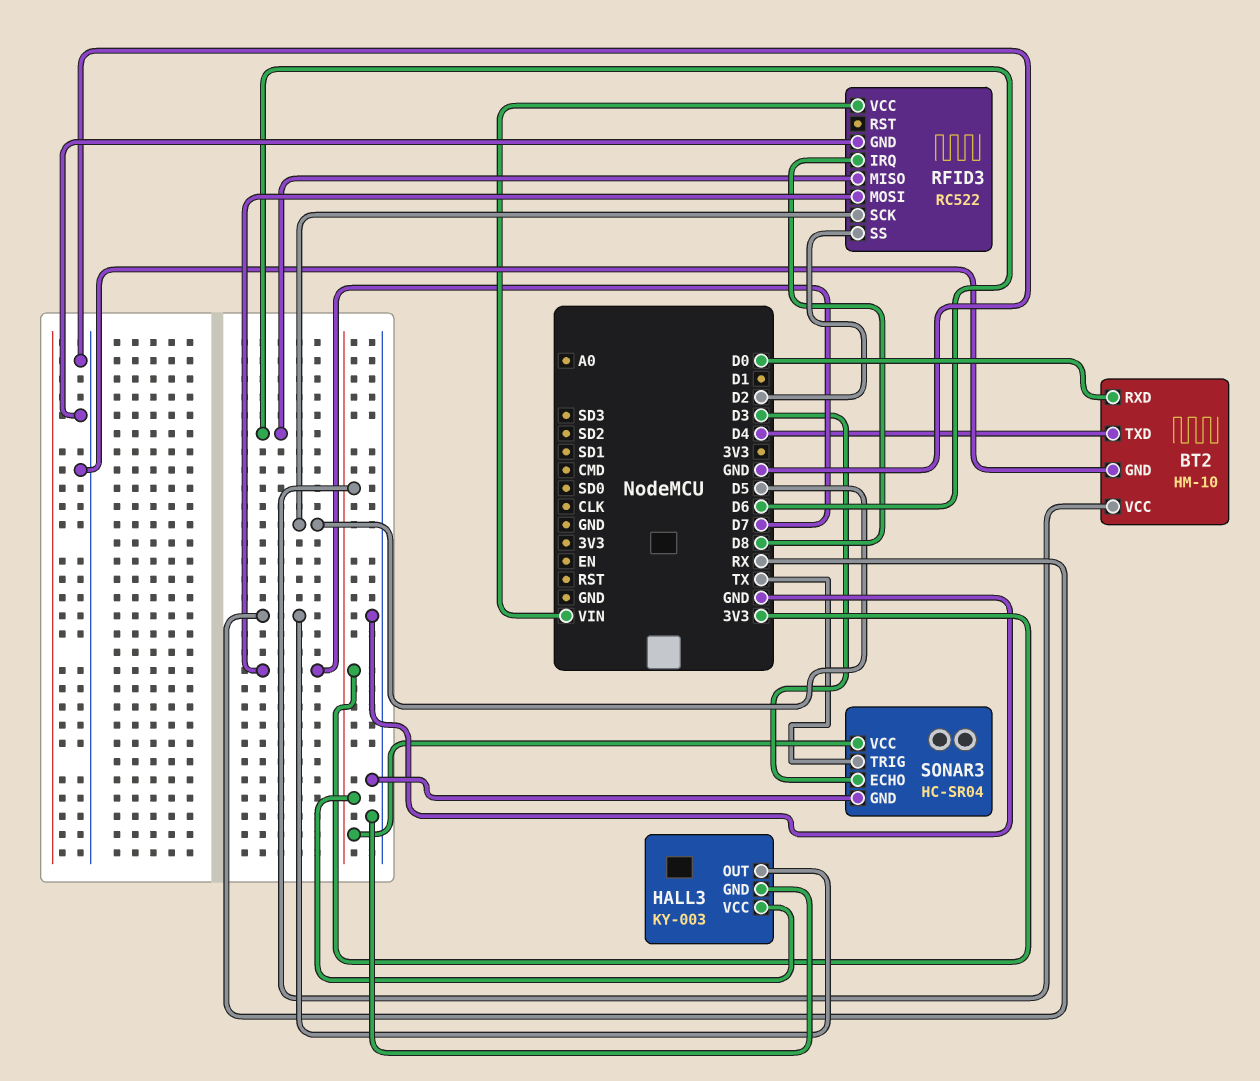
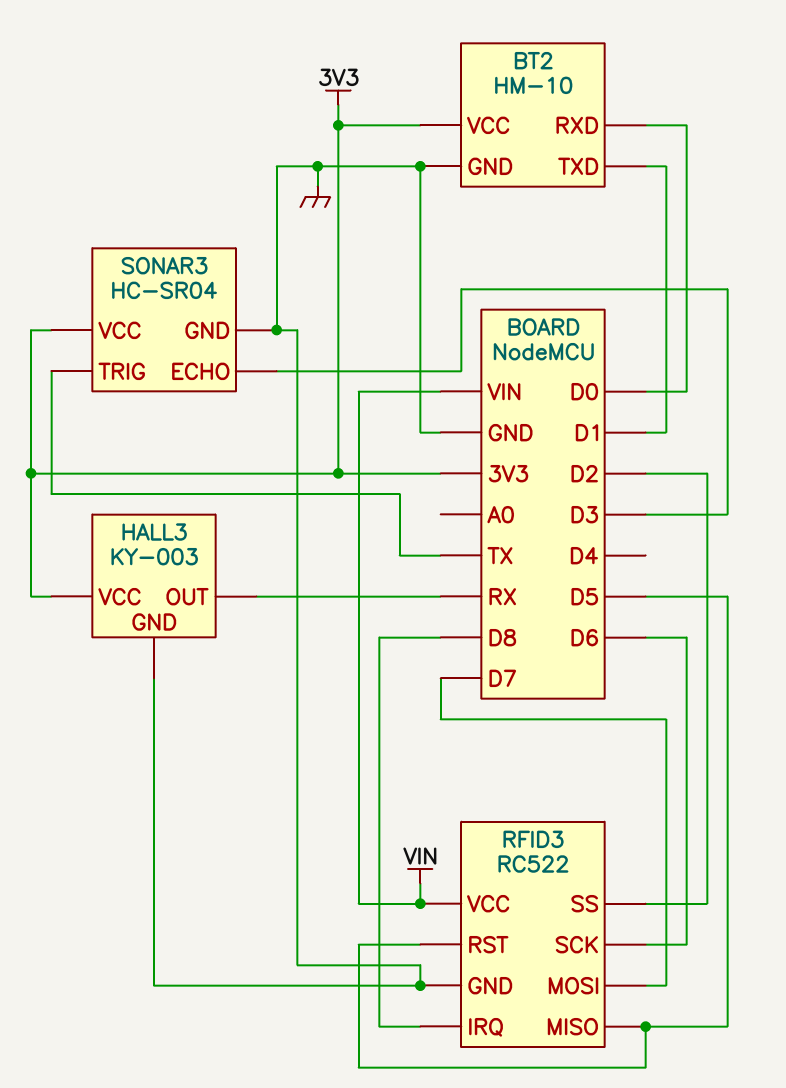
BT2 pin TXD: D4 -> D1
RFID3 pin MISO: D6 -> D5
RFID3 pin RST: none -> D5
RFID3 pin SCK: D5 -> D6

